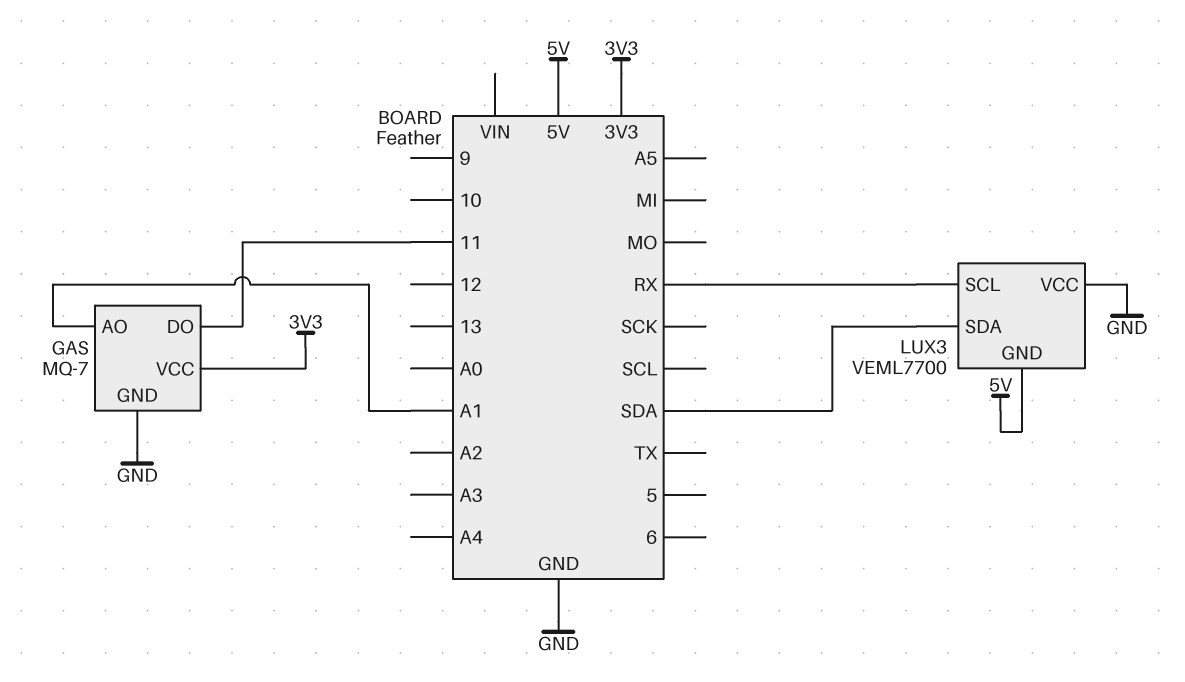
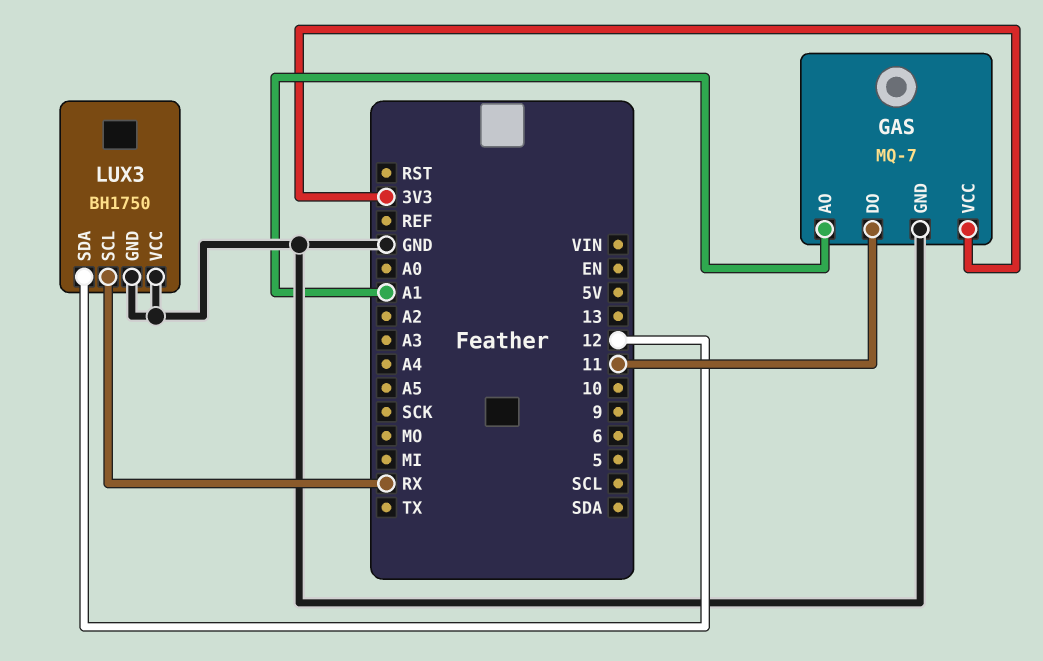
LUX3: VEML7700 -> BH1750
LUX3 pin GND: 5V -> GND
LUX3 pin SDA: SDA -> 12

